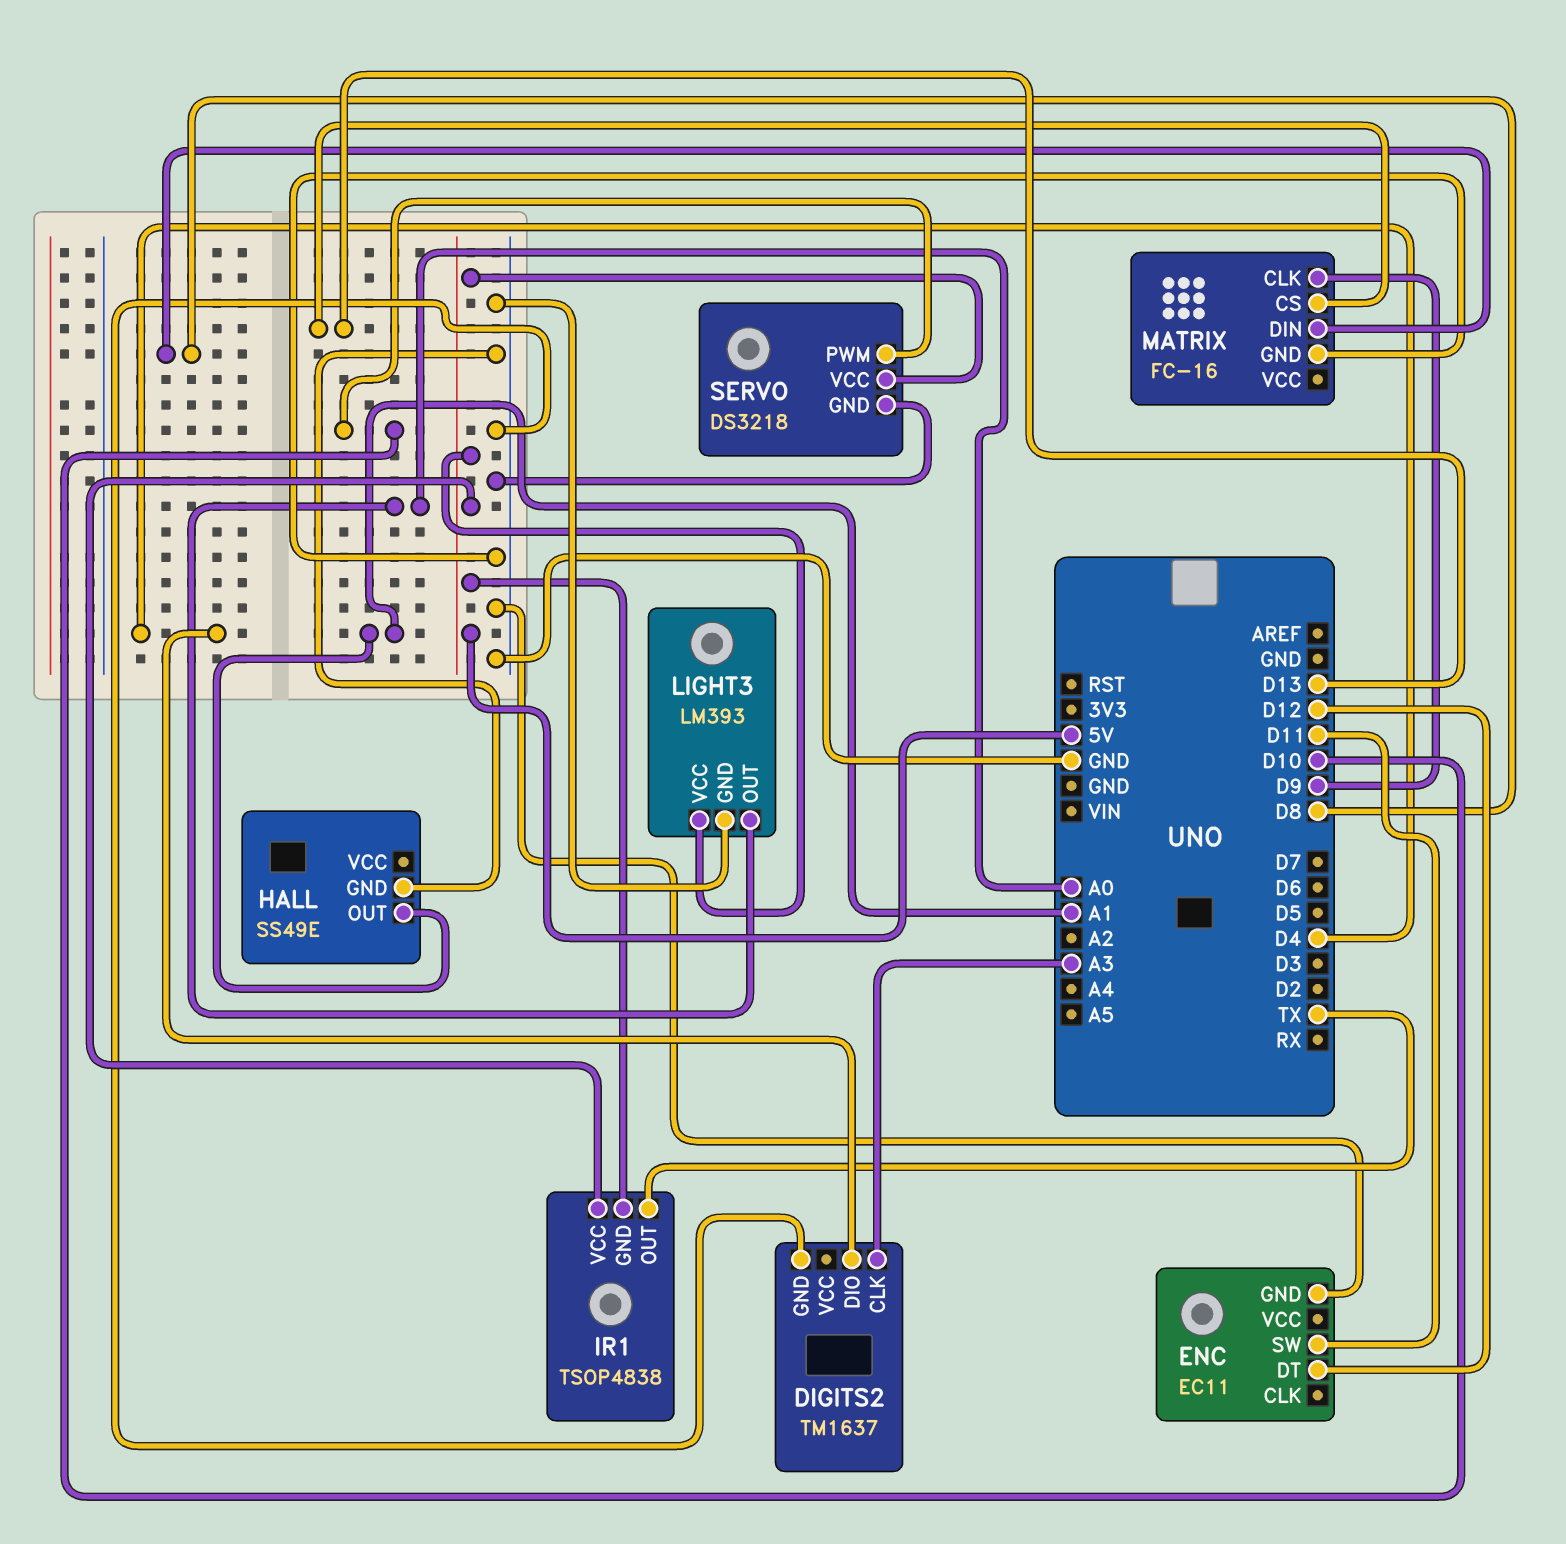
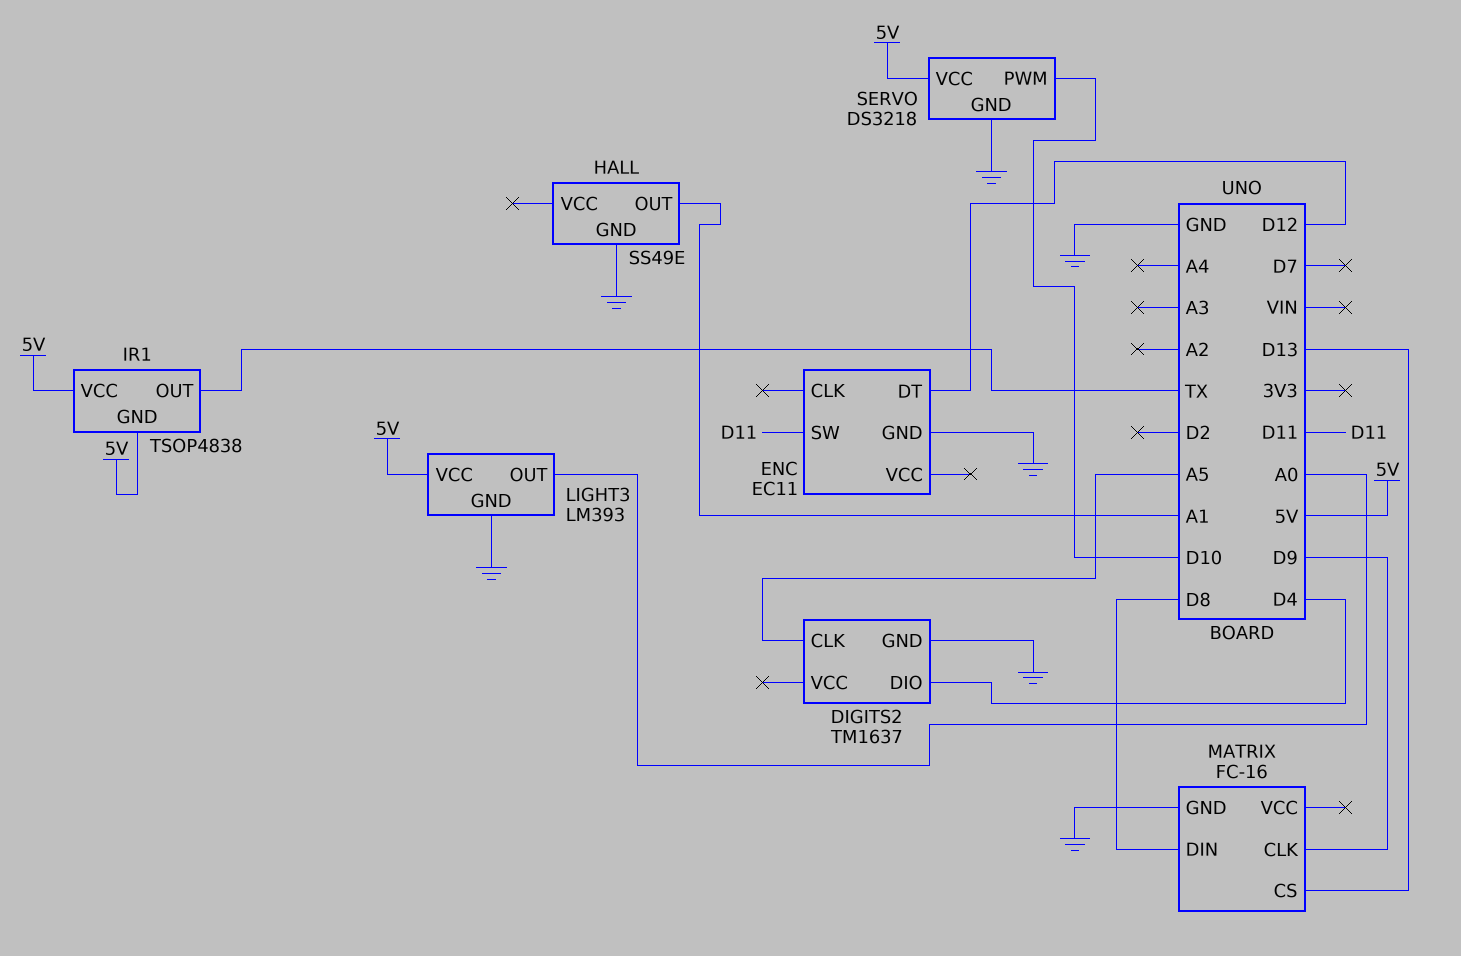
DIGITS2 pin CLK: A3 -> A5

